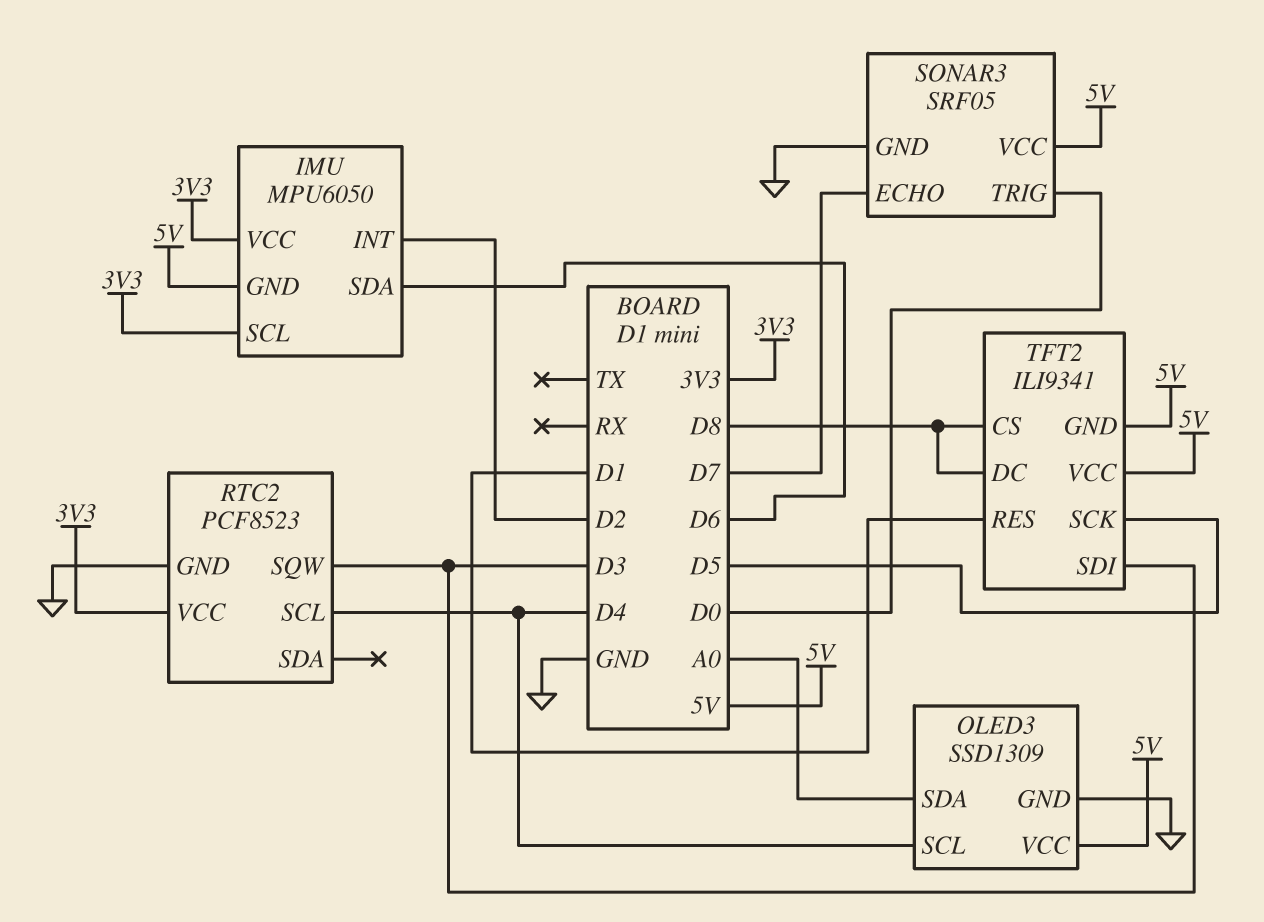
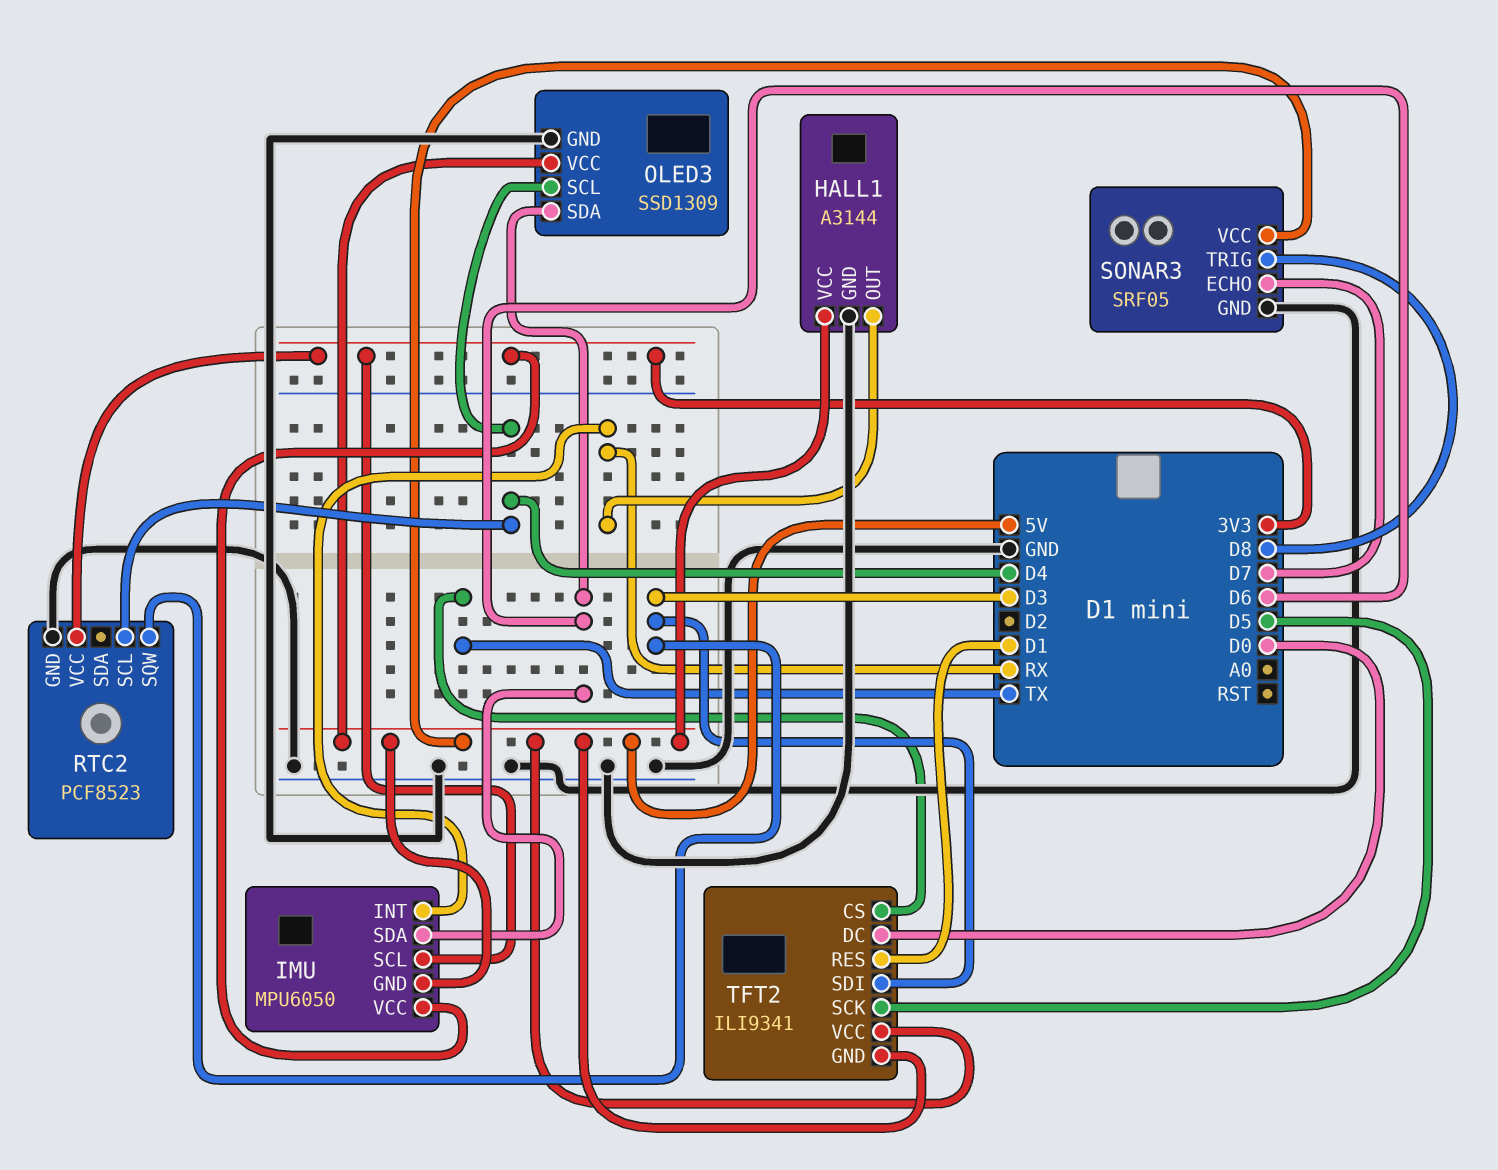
HALL1: none -> A3144
HALL1 pin GND: none -> GND
HALL1 pin OUT: none -> RX
HALL1 pin VCC: none -> 5V
IMU pin INT: D2 -> RX
OLED3 pin SDA: A0 -> D6
SONAR3 pin TRIG: D0 -> D8
TFT2 pin CS: D8 -> TX
TFT2 pin DC: D8 -> D0

